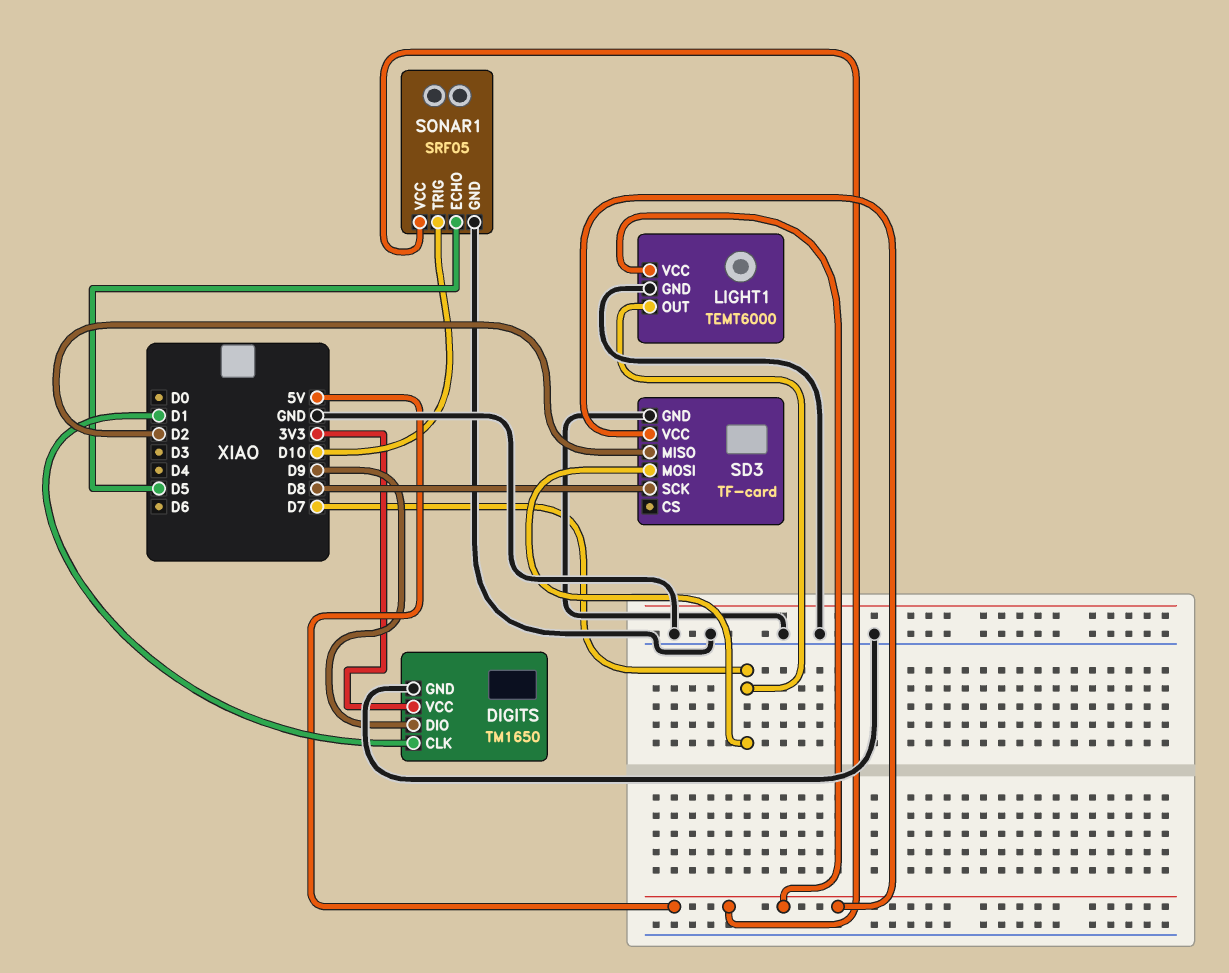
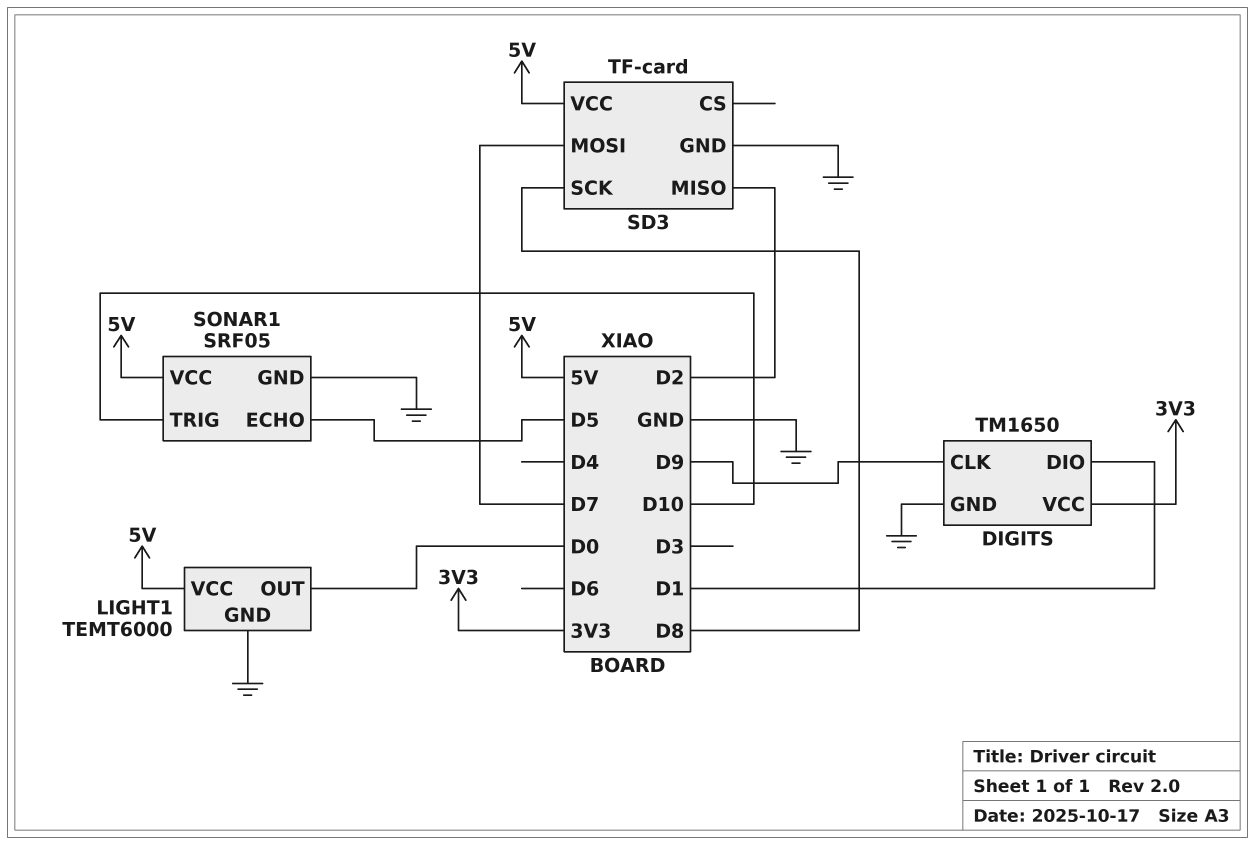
DIGITS pin CLK: D1 -> D9
DIGITS pin DIO: D9 -> D1
LIGHT1 pin OUT: D7 -> D0

